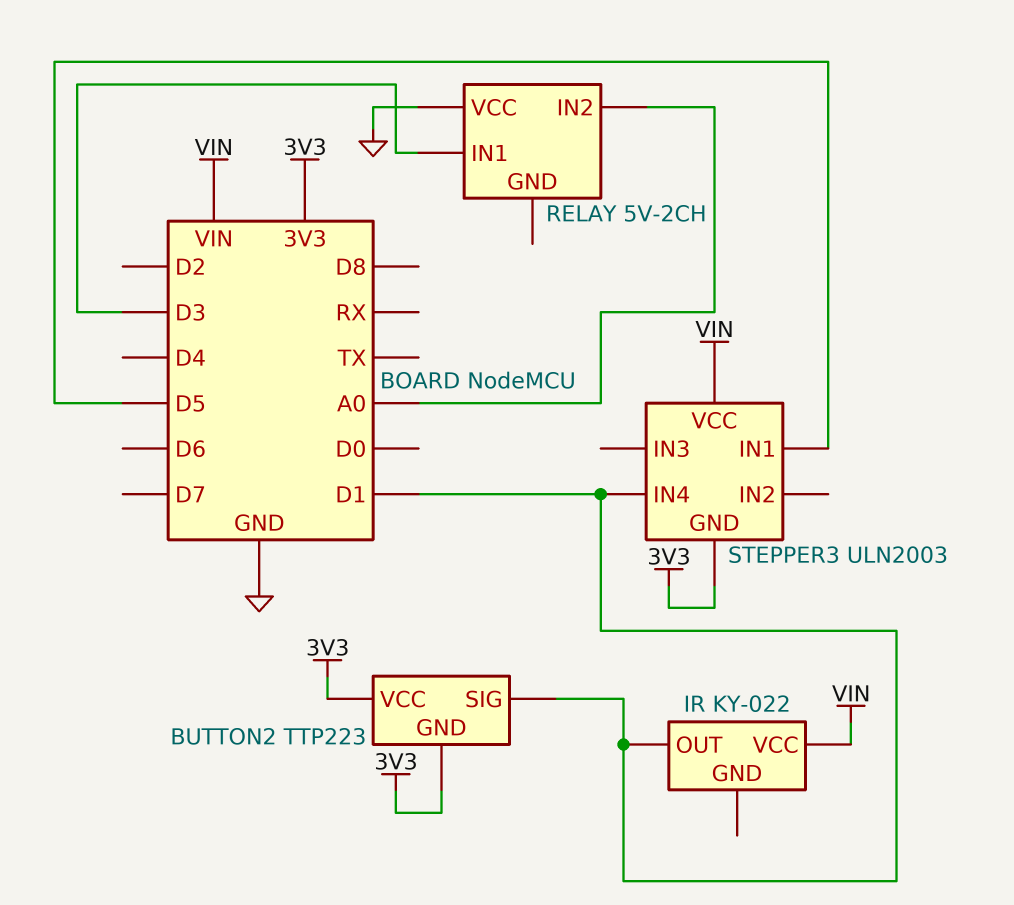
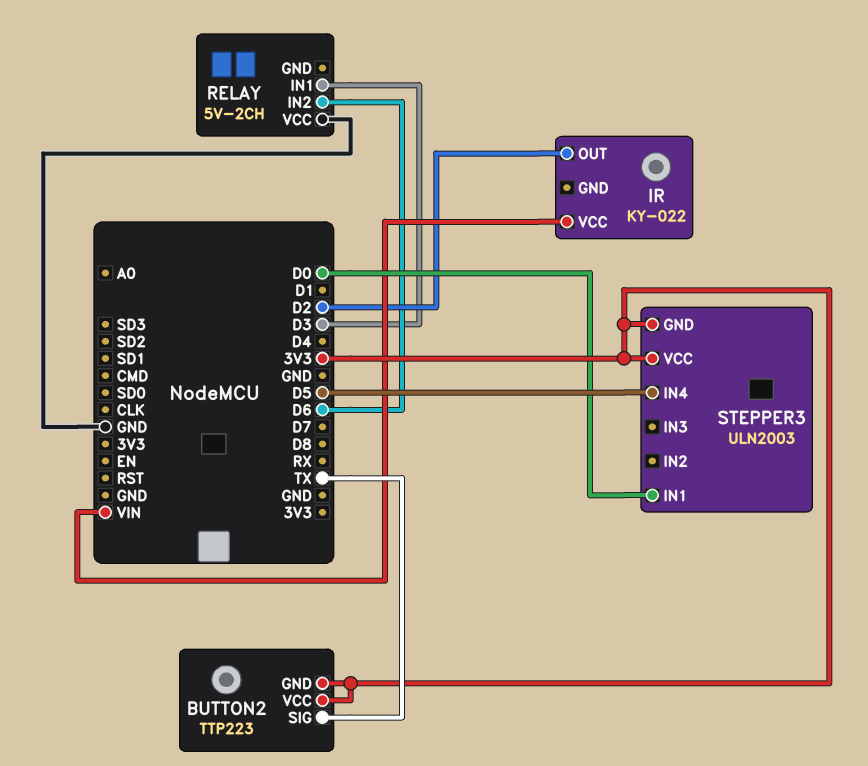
BUTTON2 pin SIG: D1 -> TX
IR pin OUT: D1 -> D2
RELAY pin IN2: A0 -> D6
STEPPER3 pin IN1: D5 -> D0
STEPPER3 pin IN4: D1 -> D5
STEPPER3 pin VCC: VIN -> 3V3

